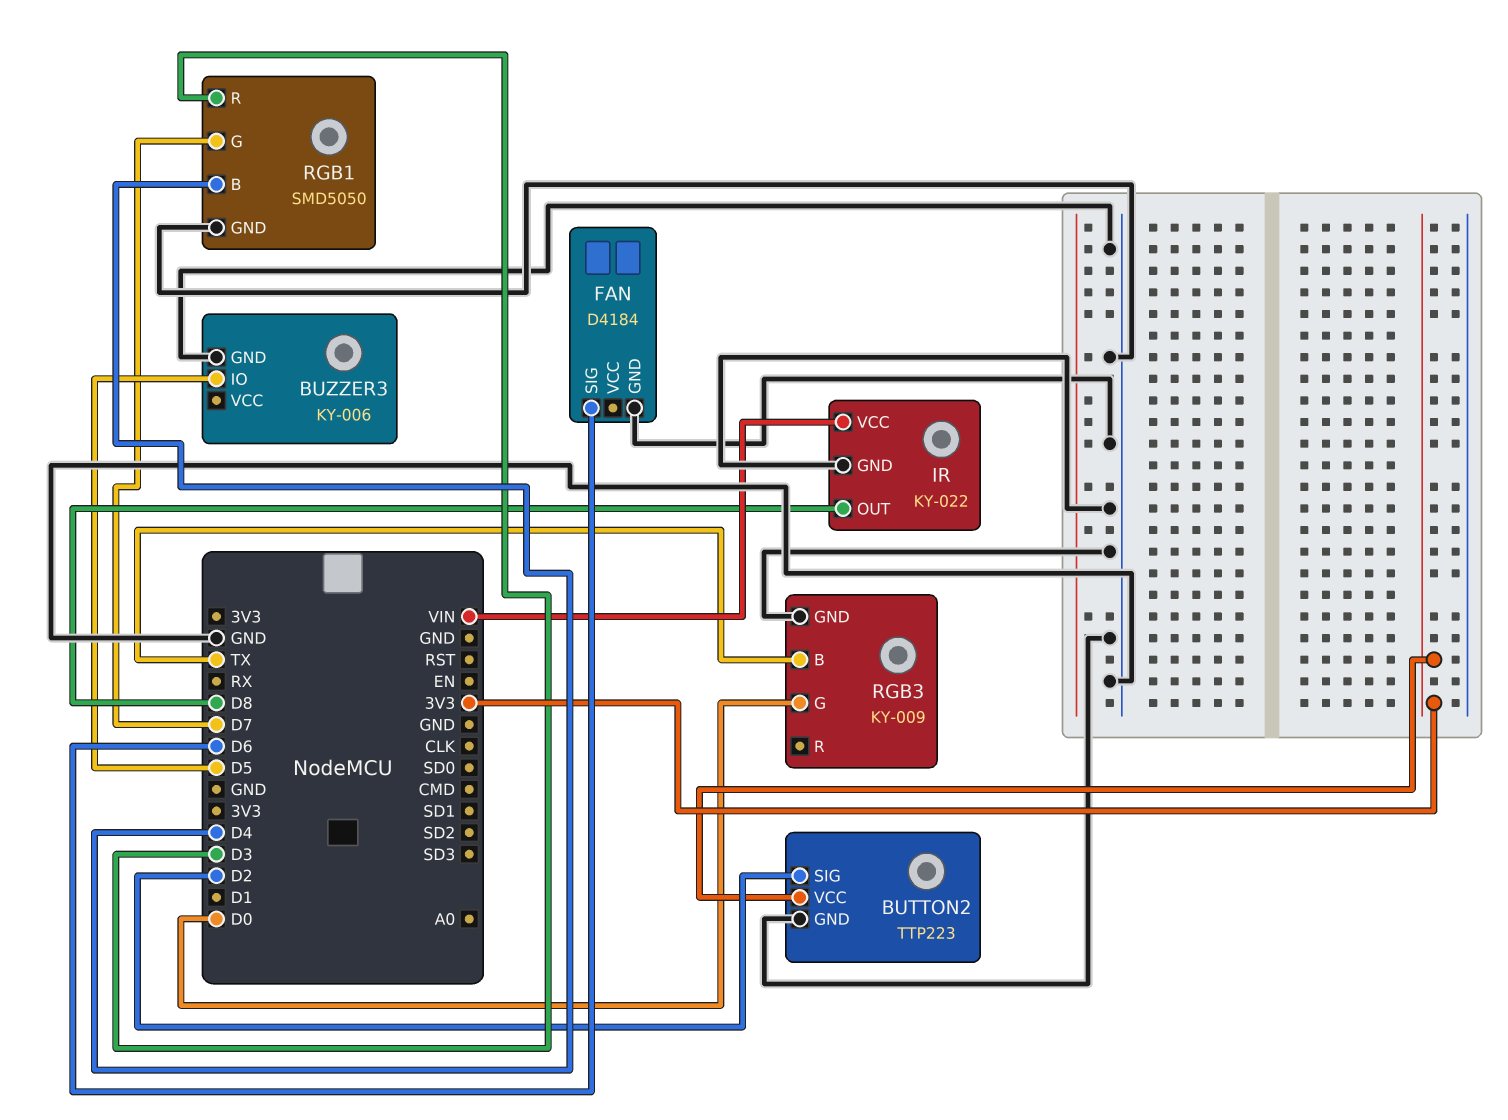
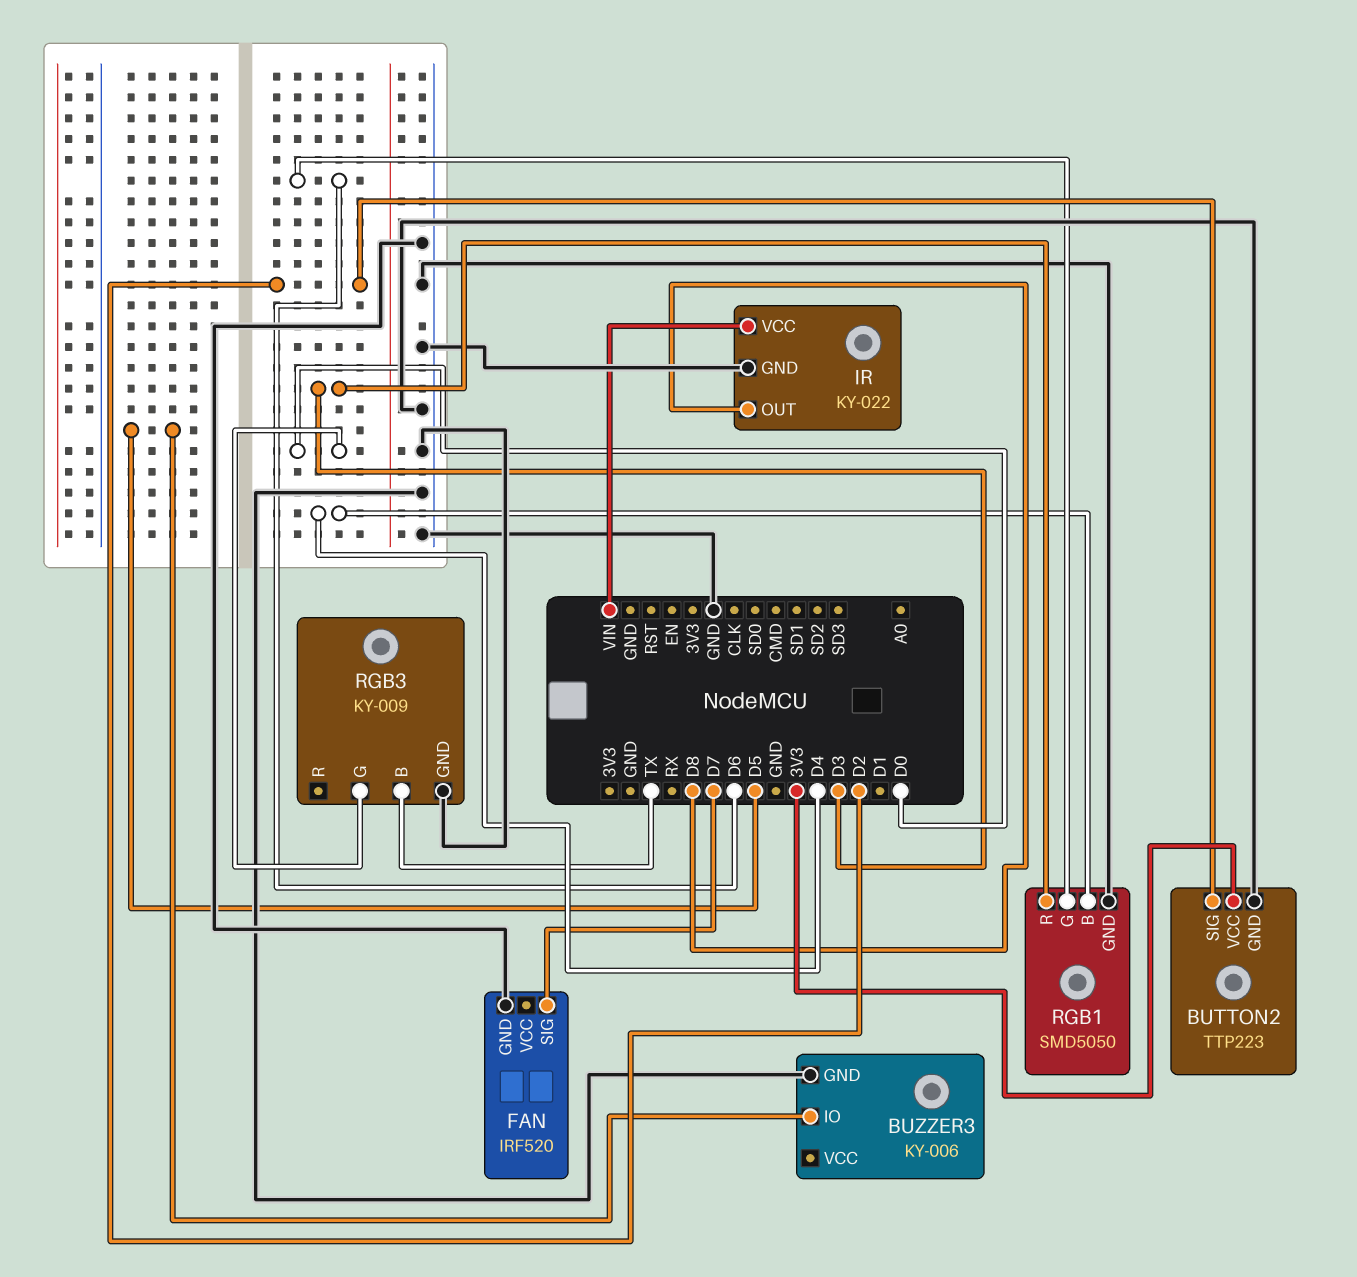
FAN: D4184 -> IRF520
FAN pin SIG: D6 -> D7
RGB1 pin G: D7 -> D6

